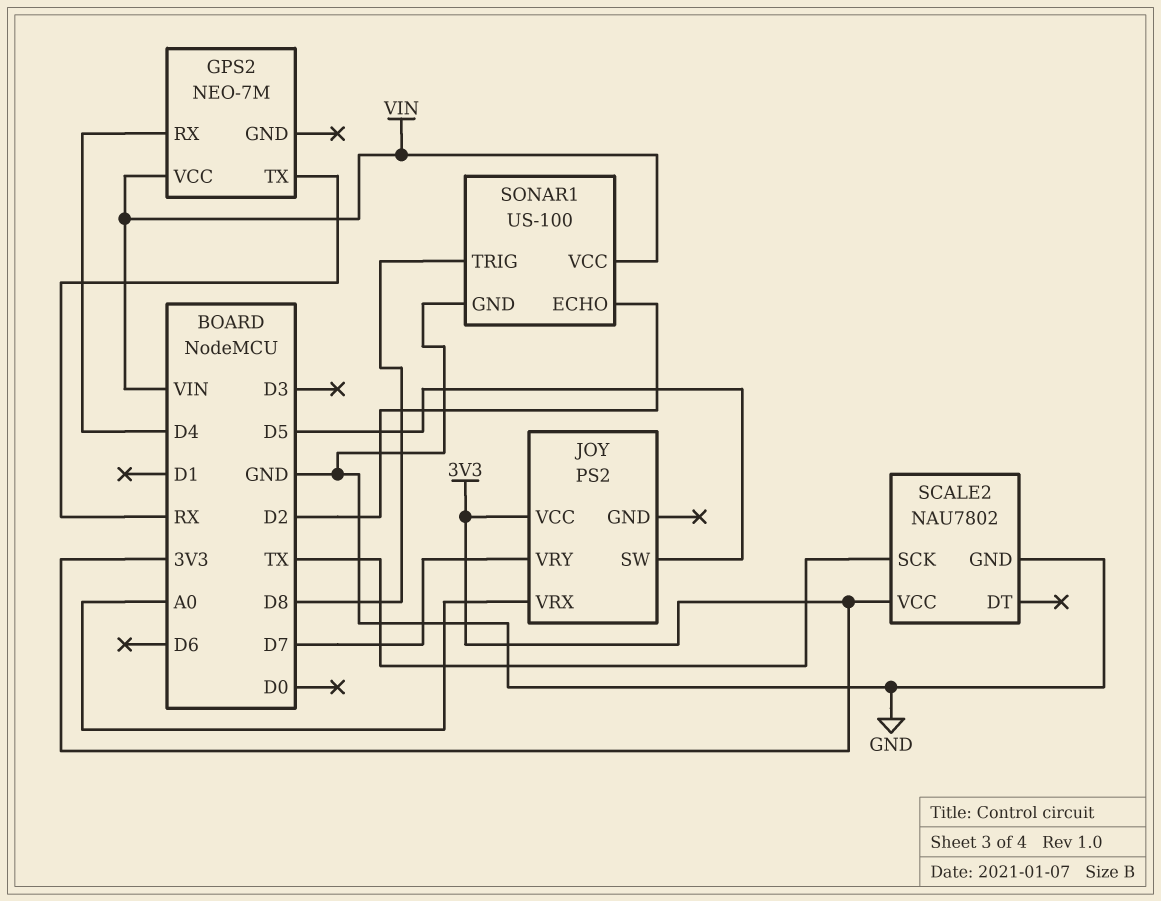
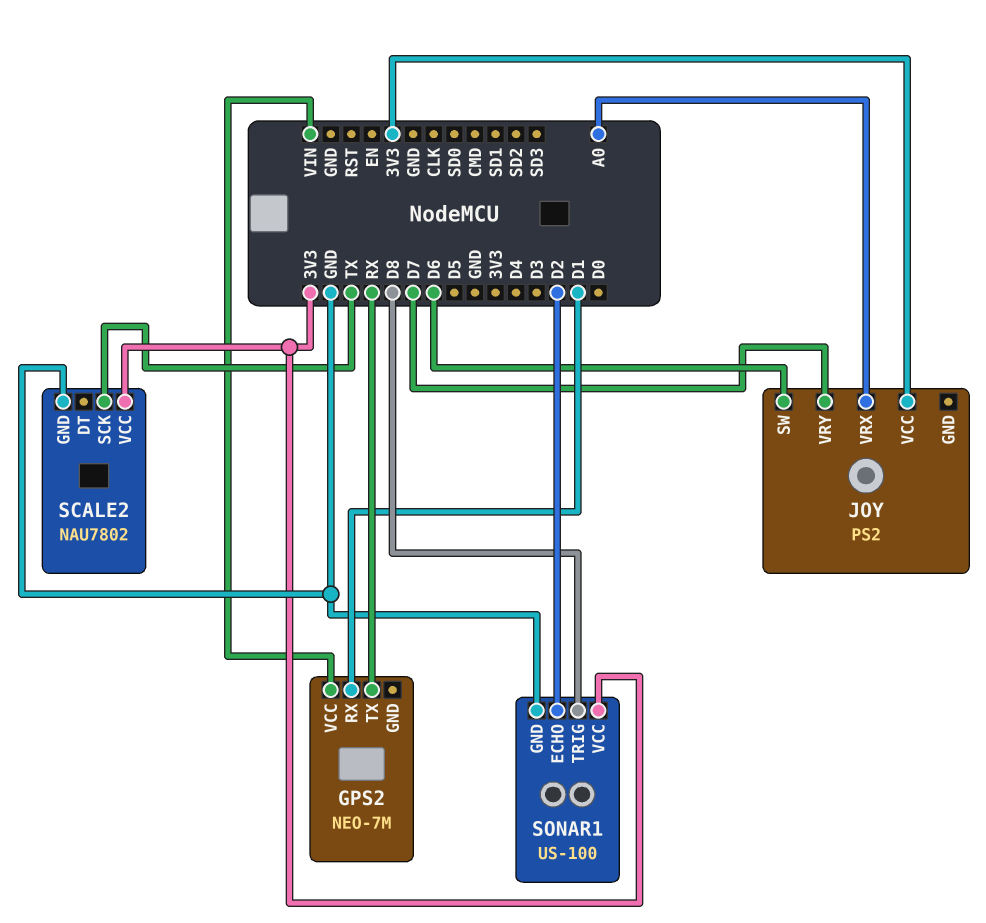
GPS2 pin RX: D4 -> D1
JOY pin SW: D5 -> D6
SONAR1 pin VCC: VIN -> 3V3

